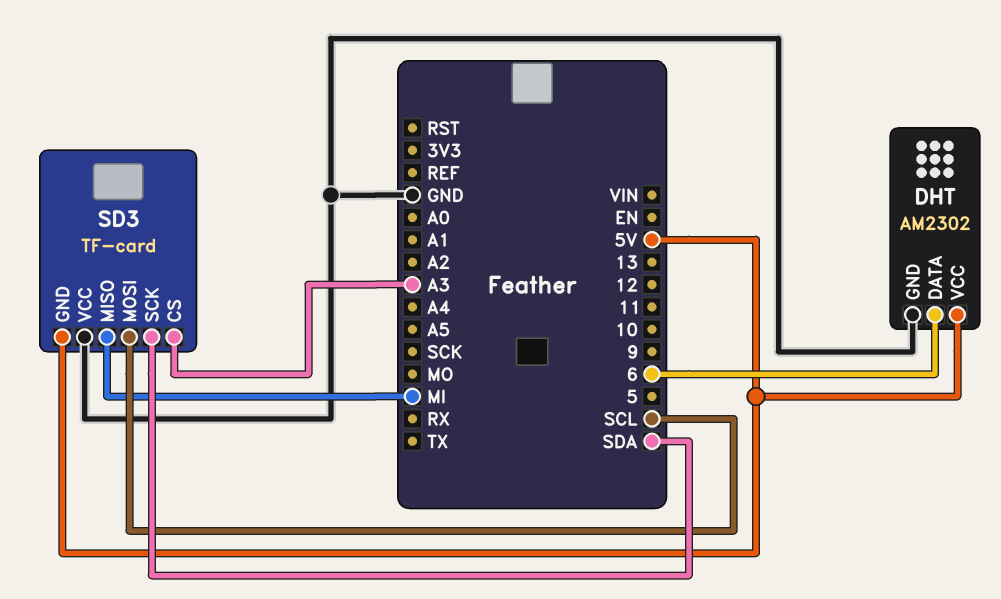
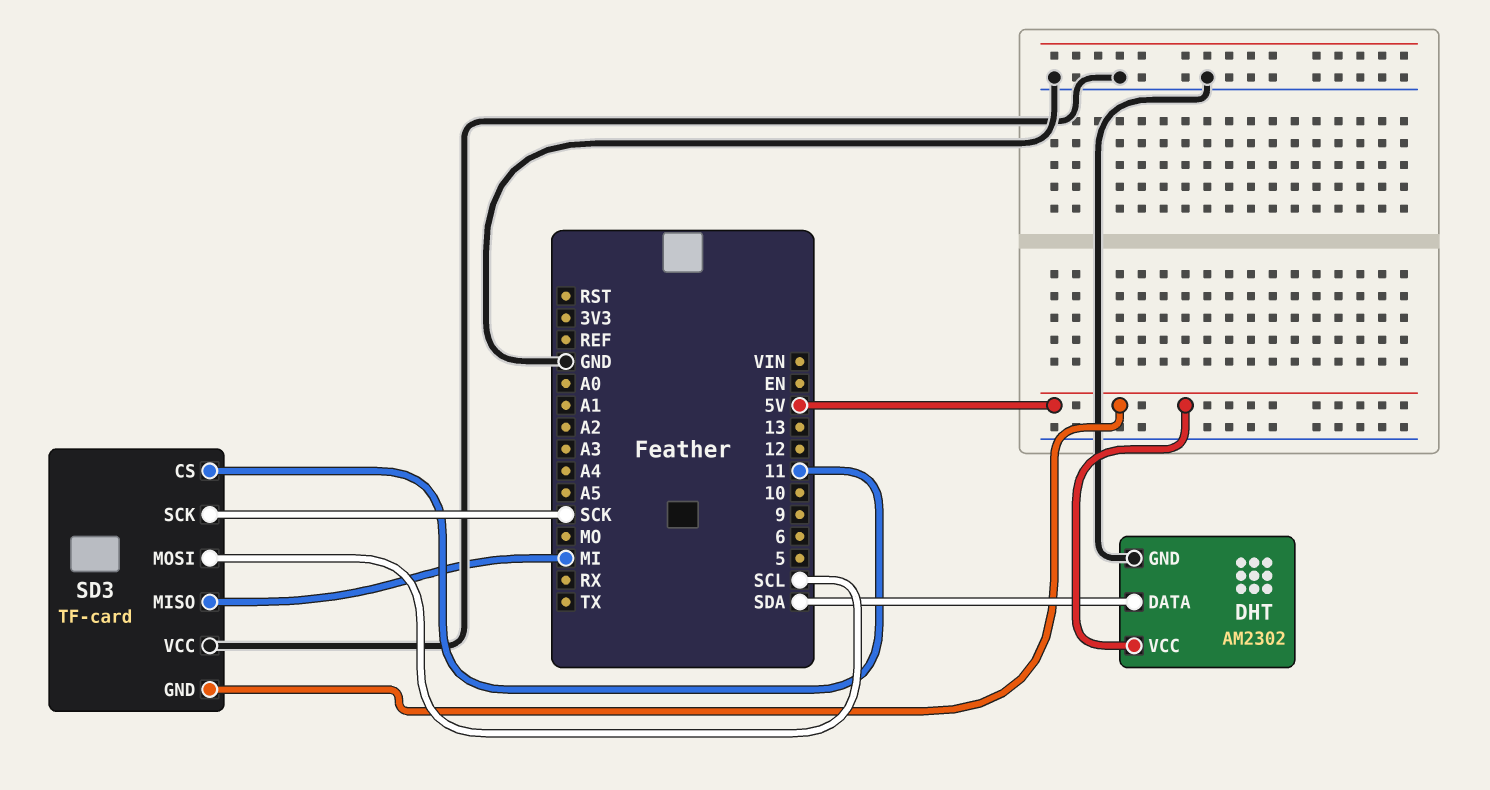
DHT pin DATA: 6 -> SDA
SD3 pin CS: A3 -> 11
SD3 pin SCK: SDA -> SCK

